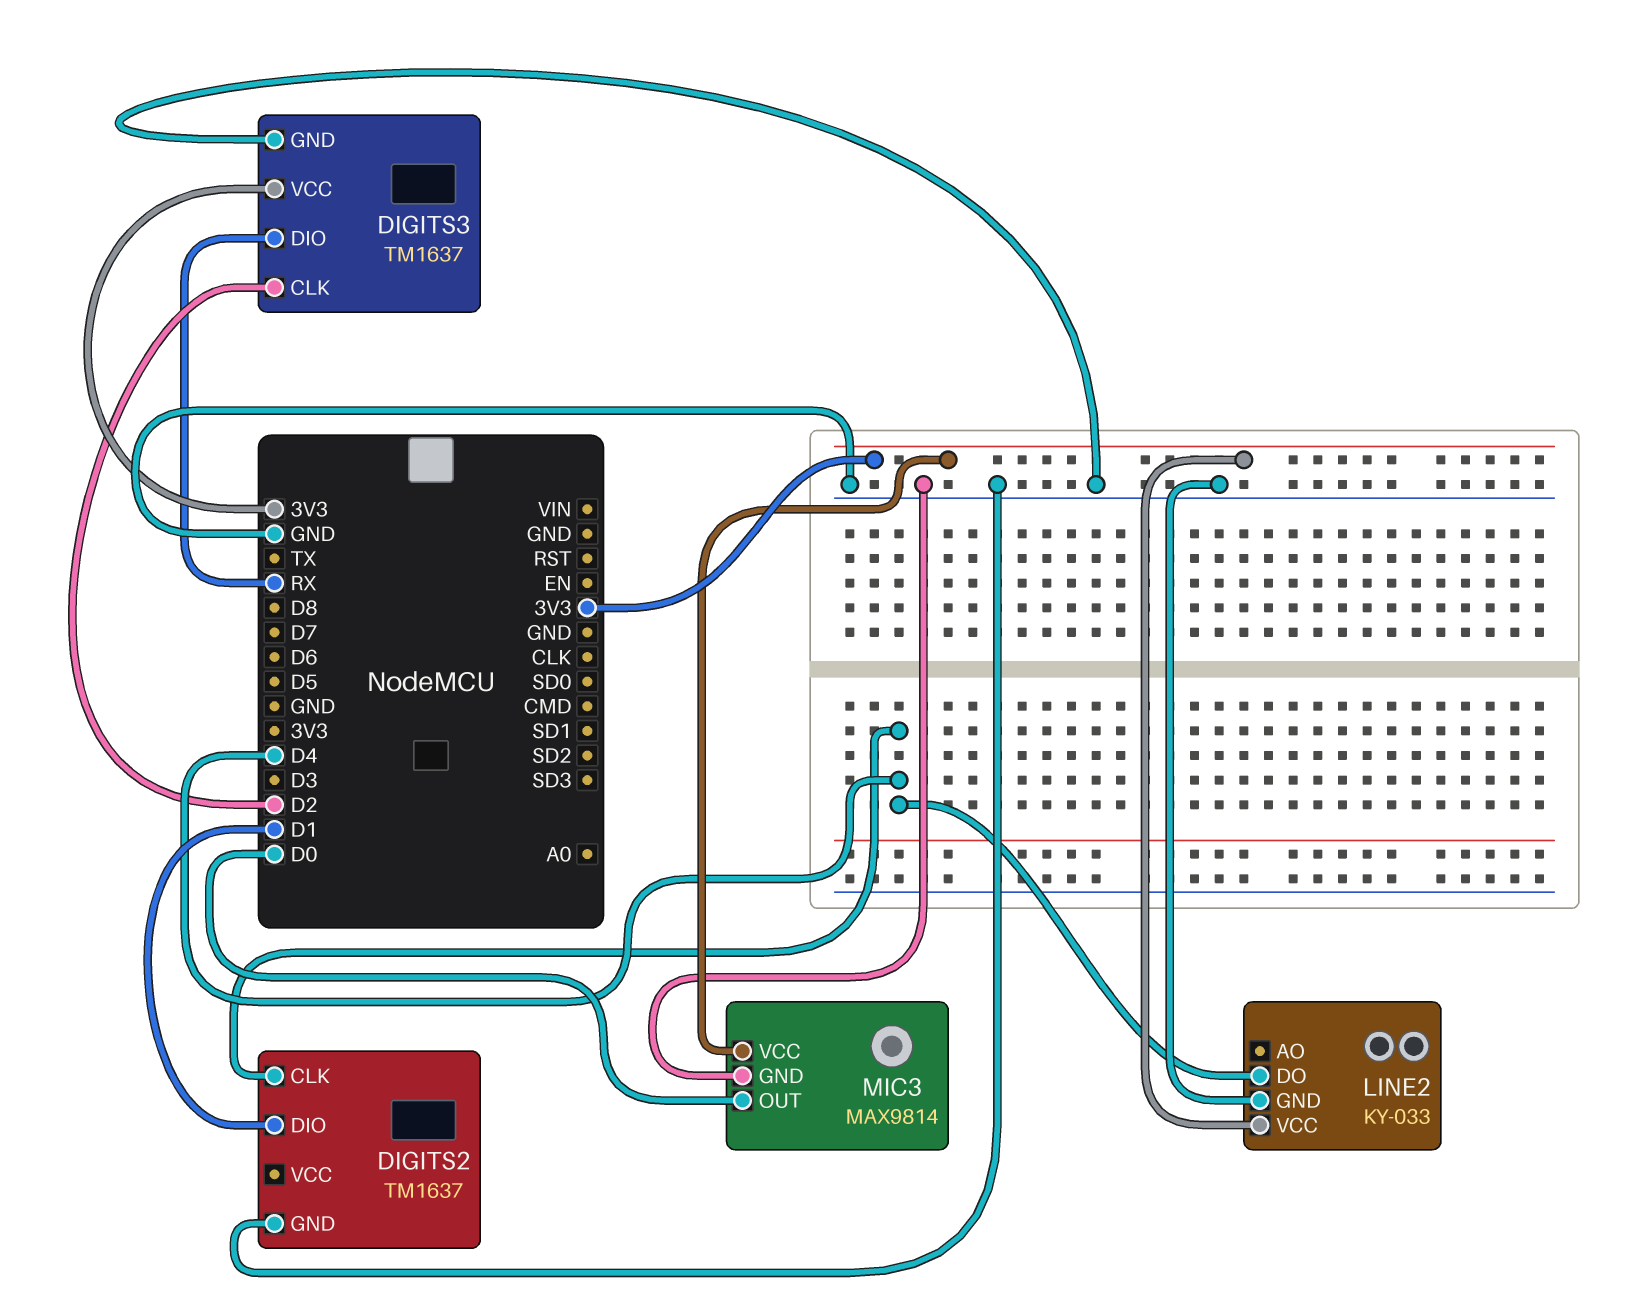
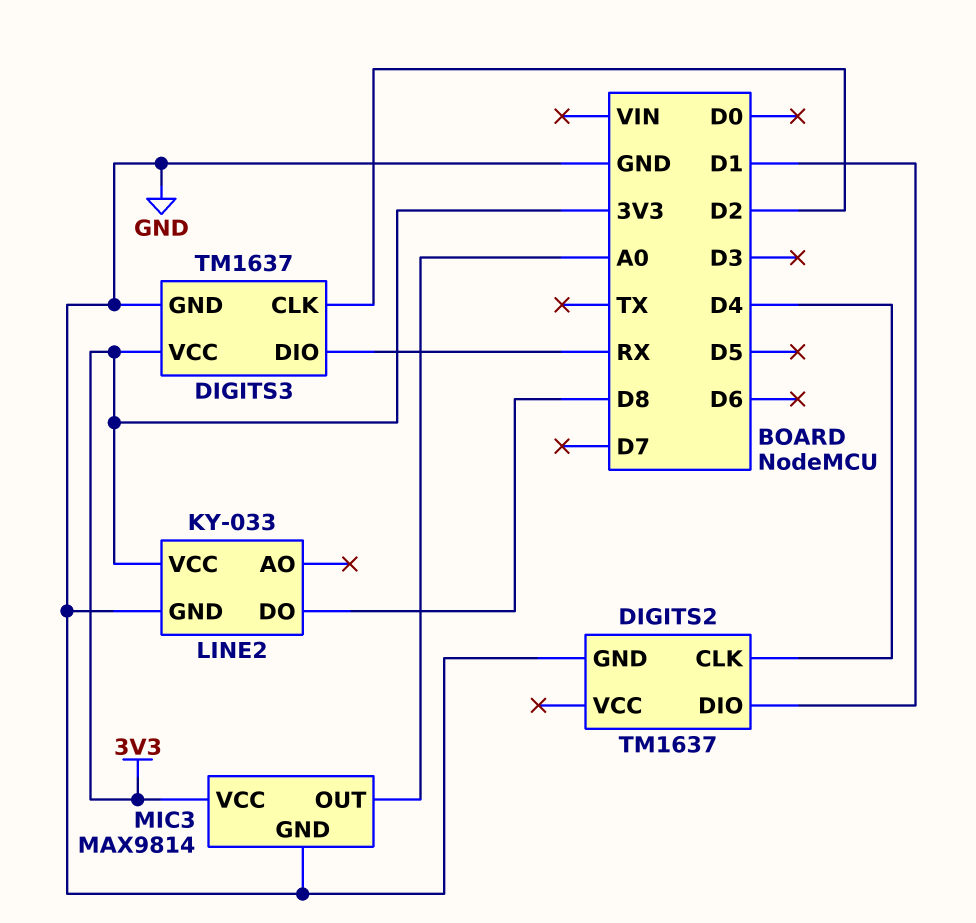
LINE2 pin DO: D4 -> D8
MIC3 pin OUT: D0 -> A0

